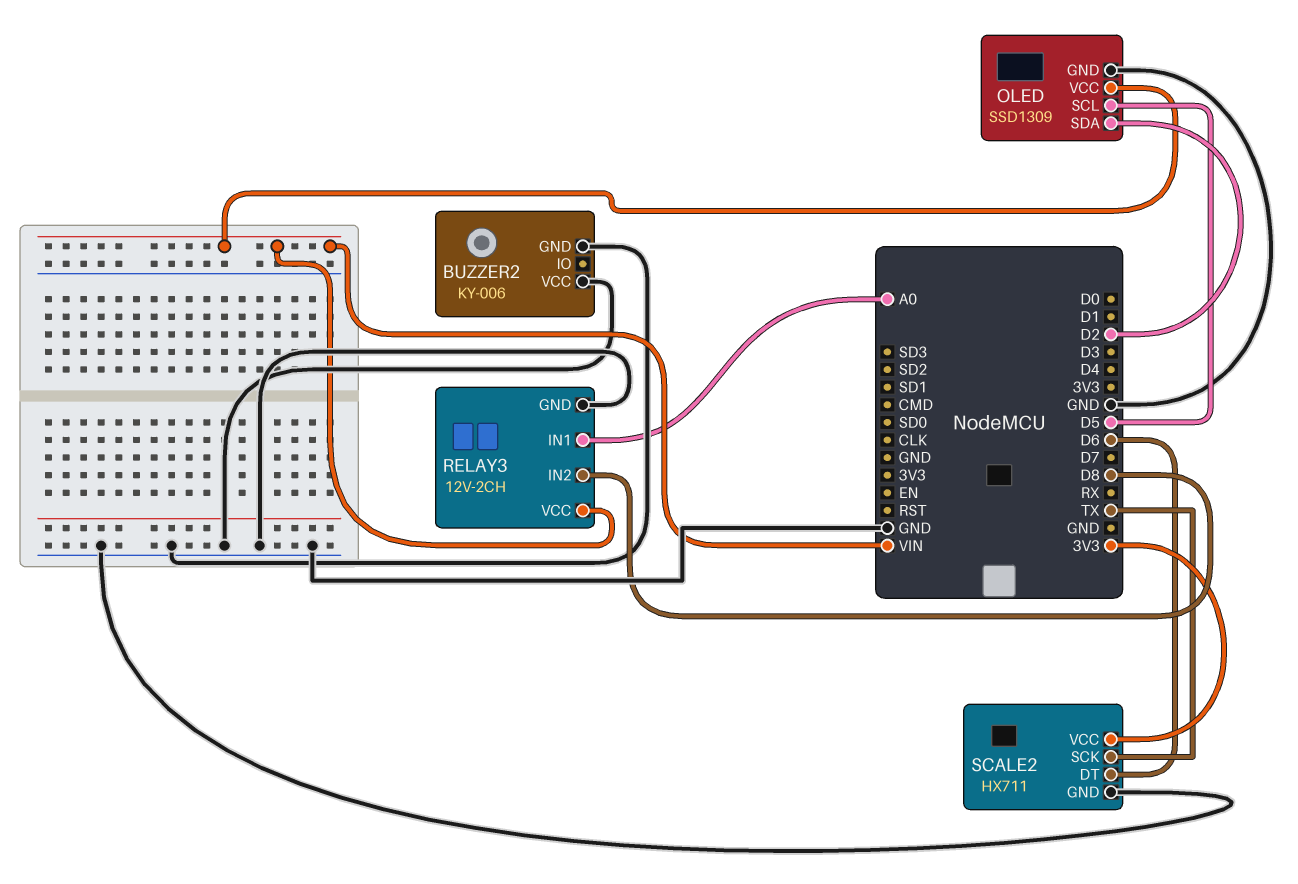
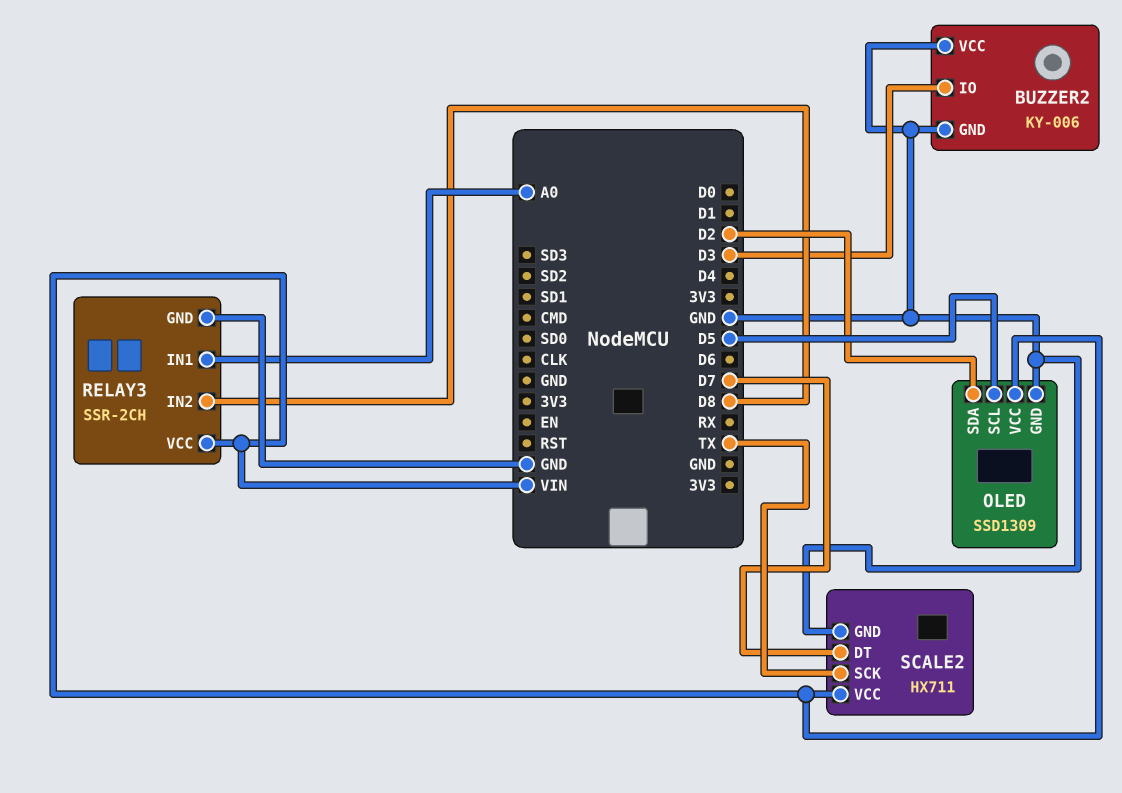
BUZZER2 pin IO: none -> D3
RELAY3: 12V-2CH -> SSR-2CH
SCALE2 pin DT: D6 -> D7
SCALE2 pin VCC: 3V3 -> VIN

